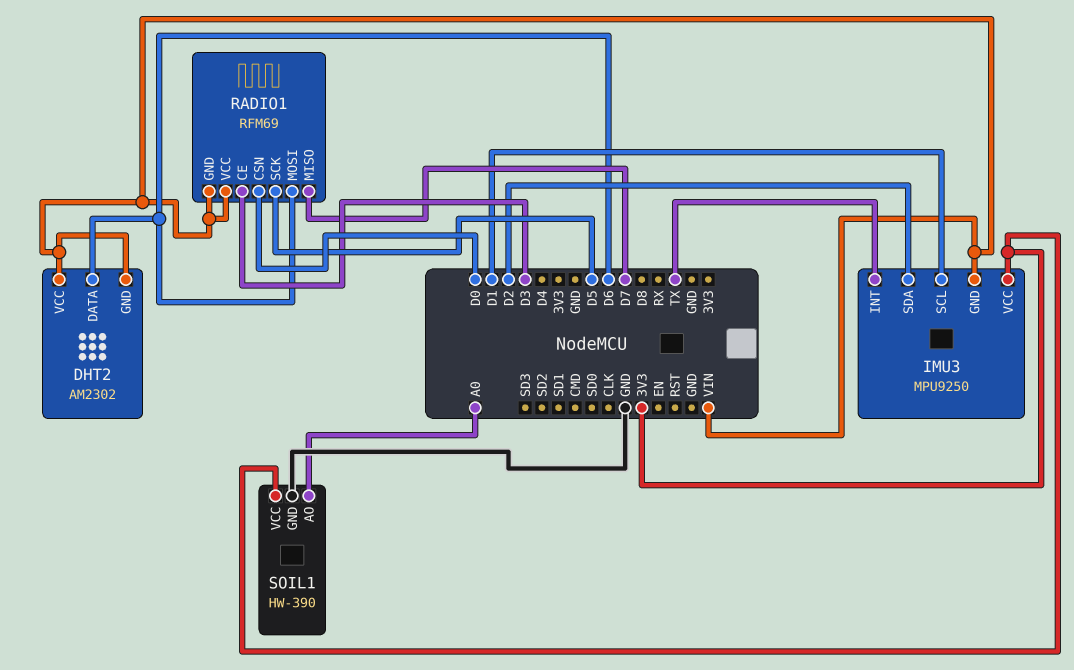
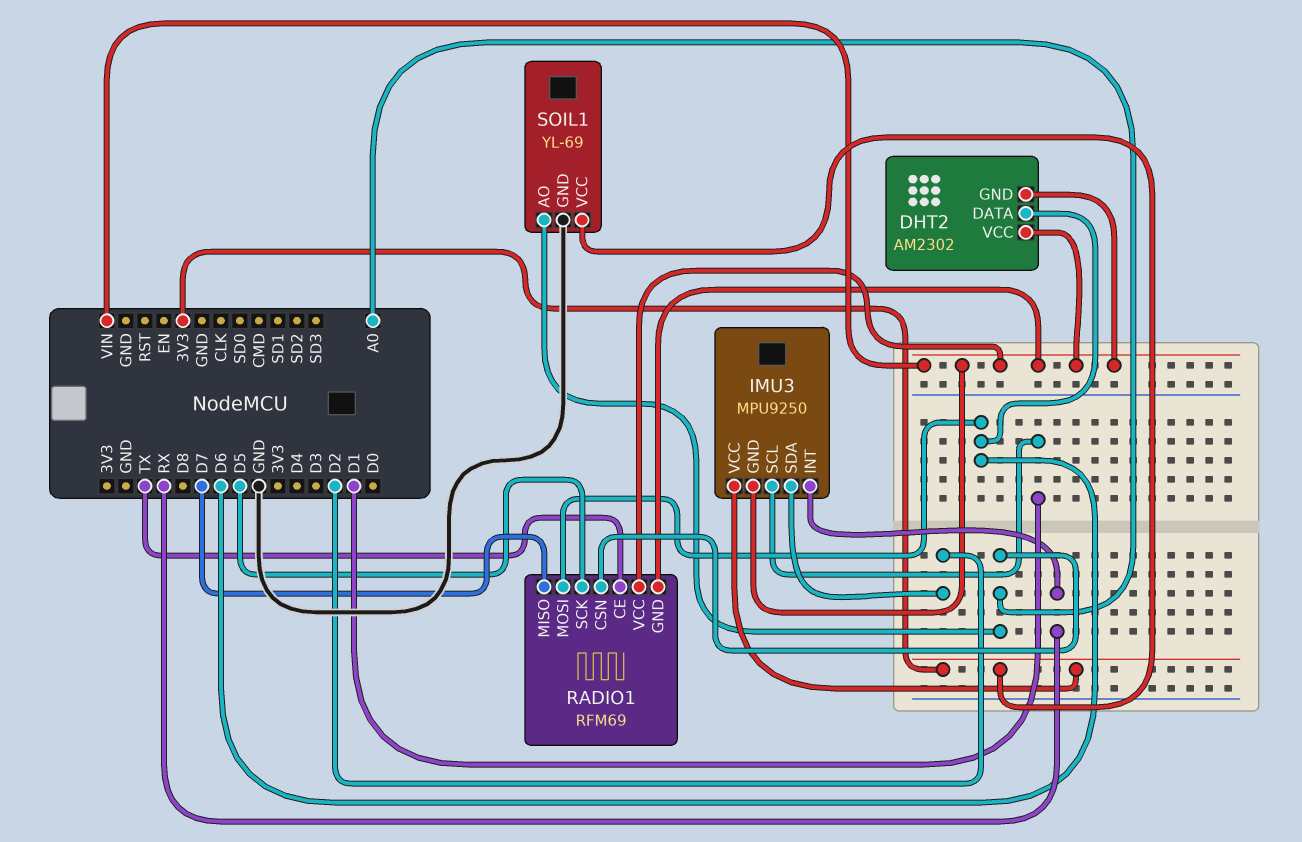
IMU3 pin INT: TX -> RX
RADIO1 pin CE: D3 -> TX
RADIO1 pin CSN: D0 -> A0
SOIL1: HW-390 -> YL-69

